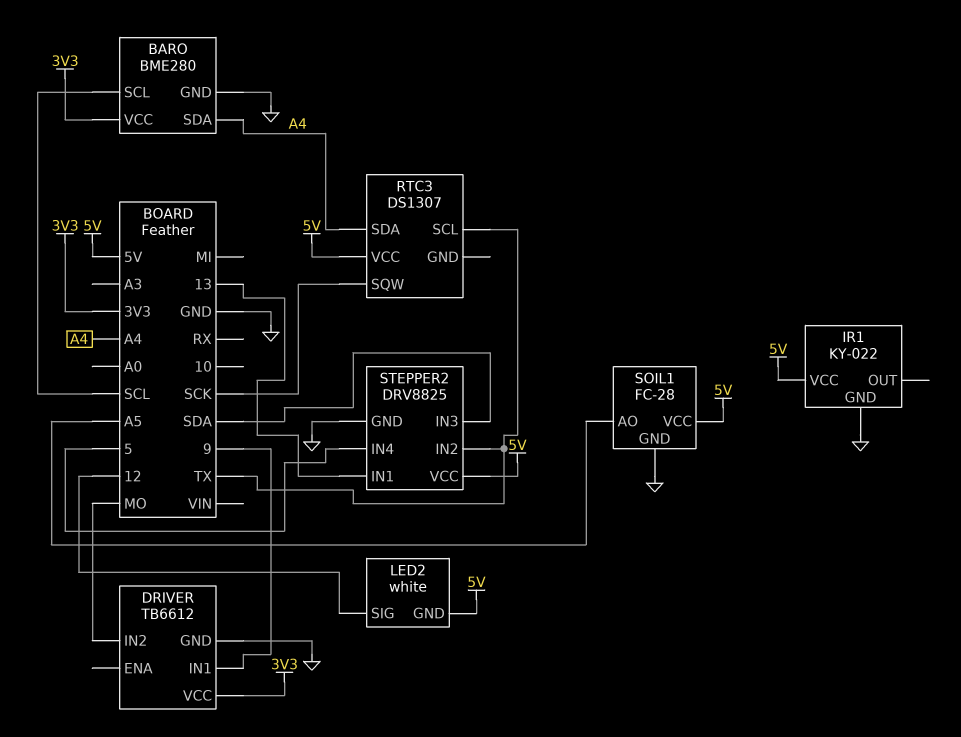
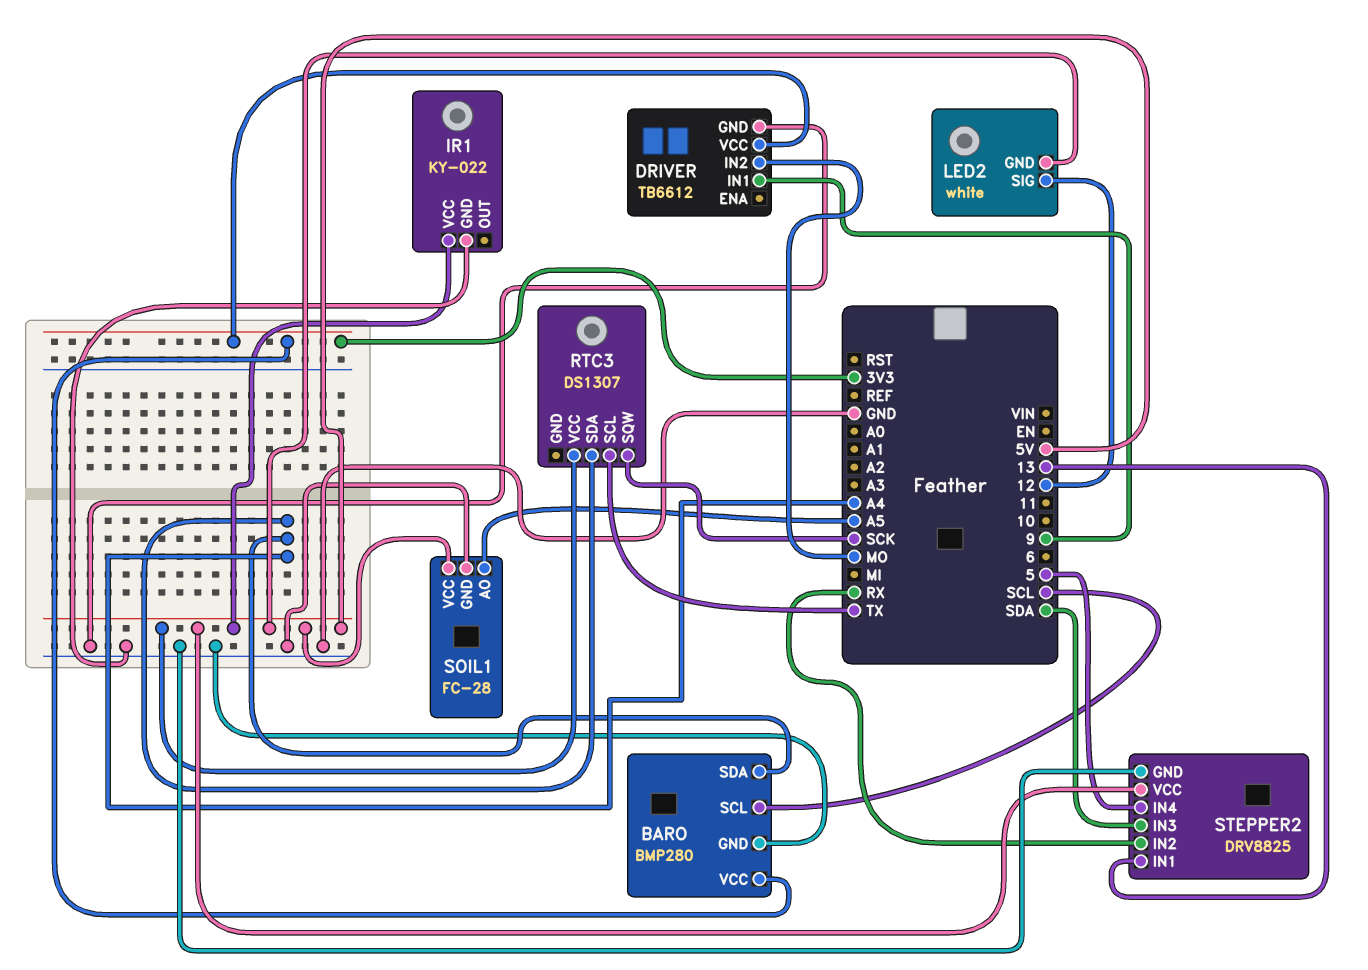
BARO: BME280 -> BMP280
STEPPER2 pin IN2: TX -> RX

